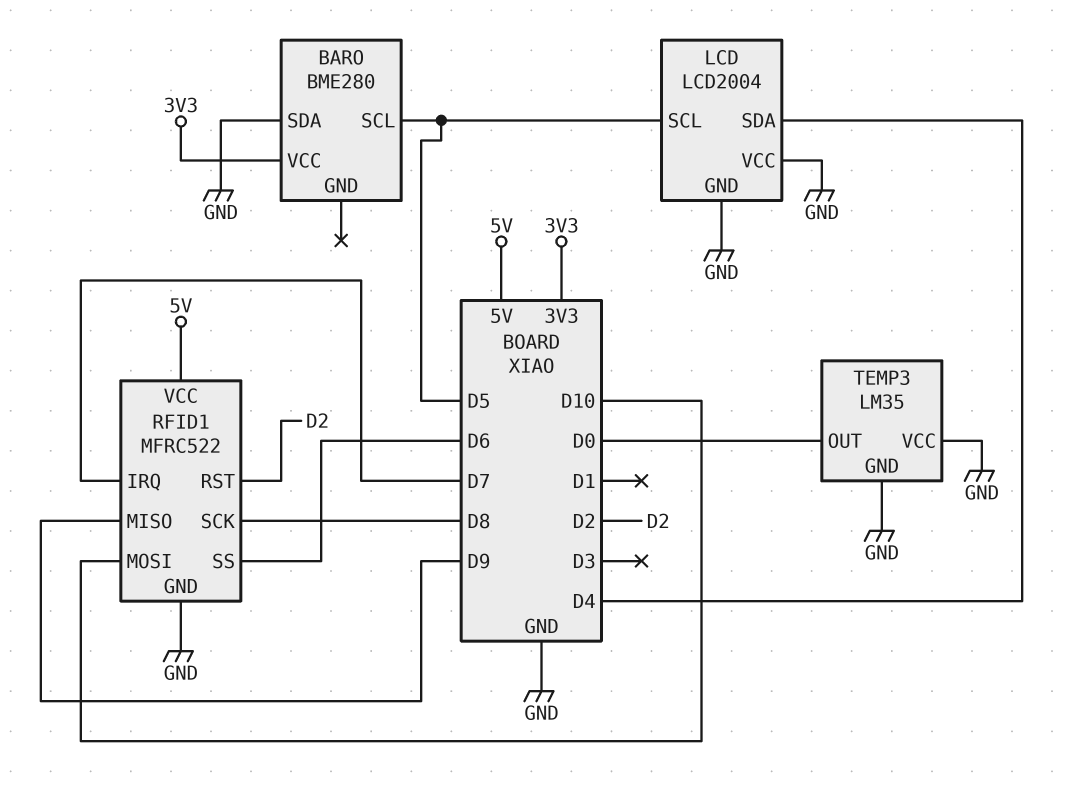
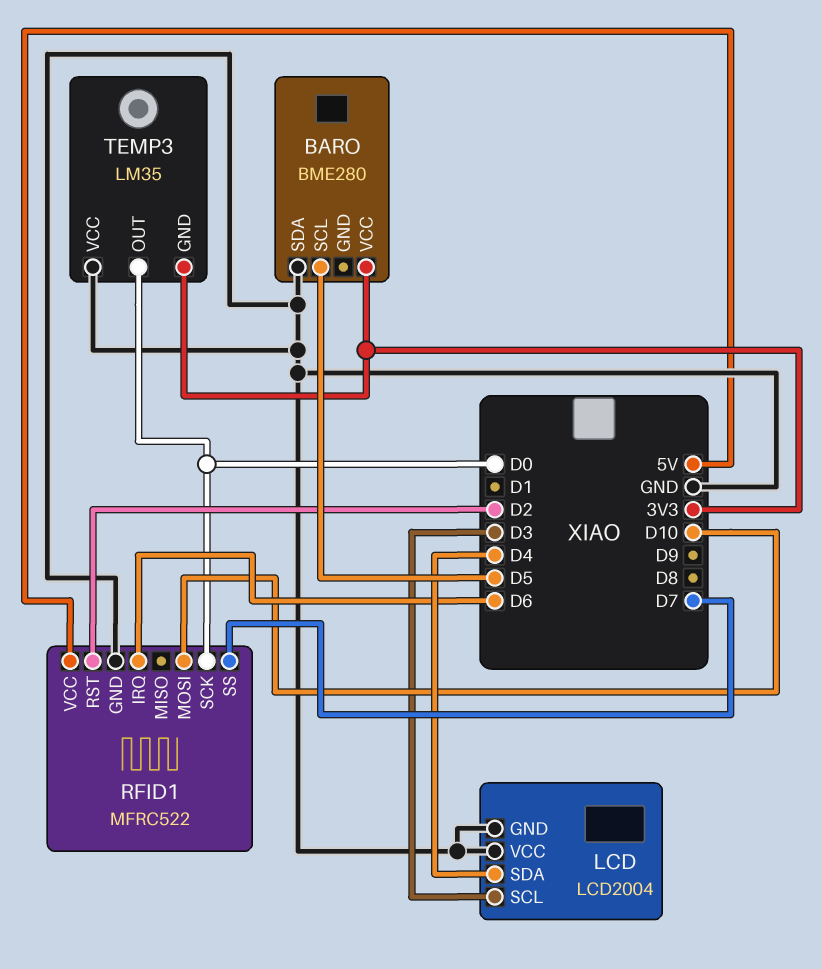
LCD pin SCL: D5 -> D3
RFID1 pin IRQ: D7 -> D6
RFID1 pin MISO: D9 -> none
RFID1 pin SCK: D8 -> D0
RFID1 pin SS: D6 -> D7
TEMP3 pin GND: GND -> 3V3

